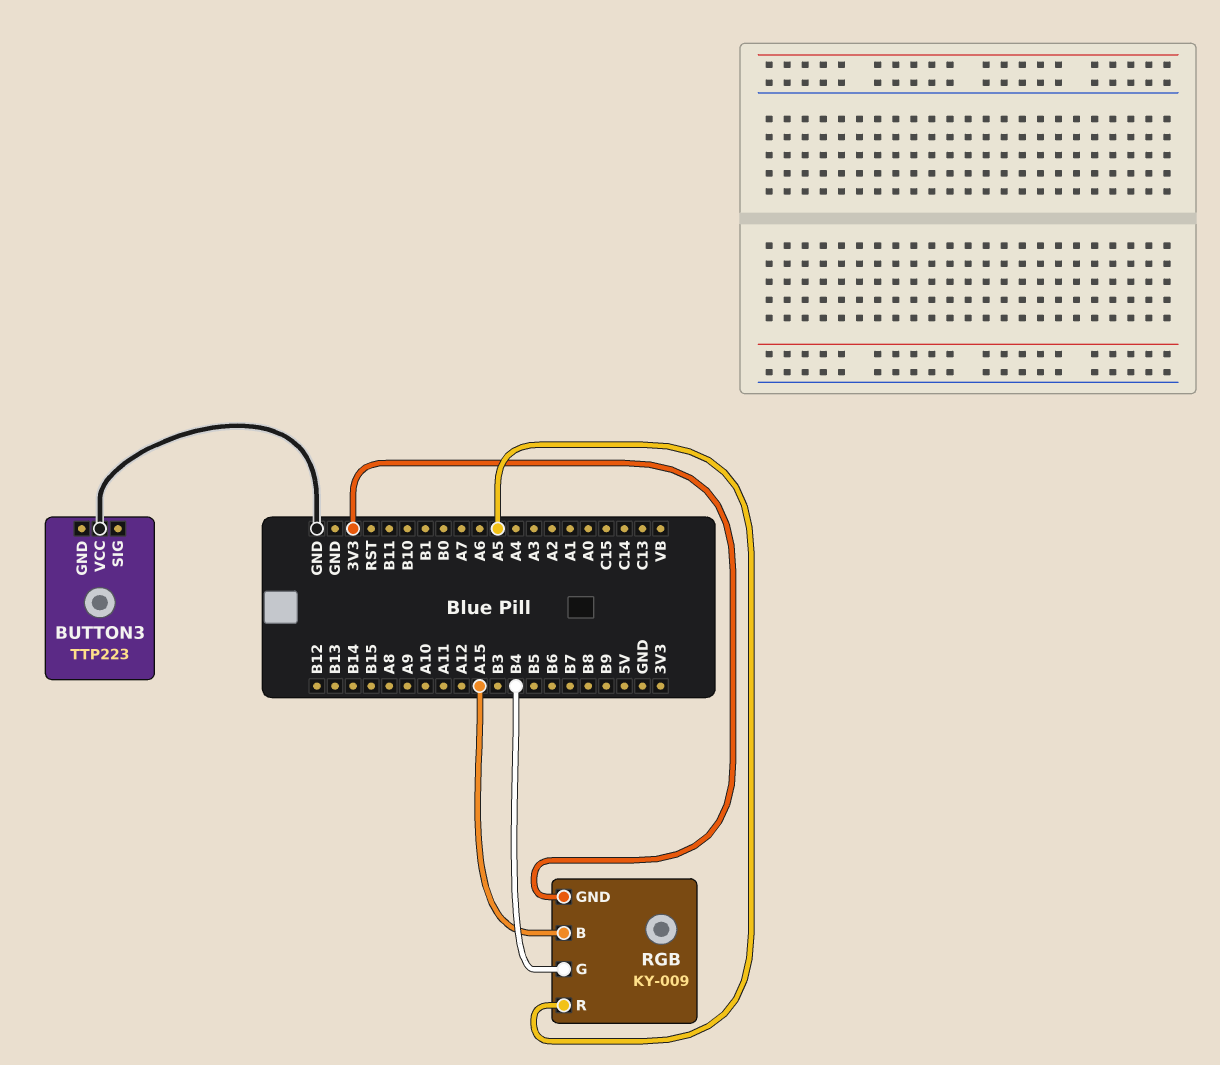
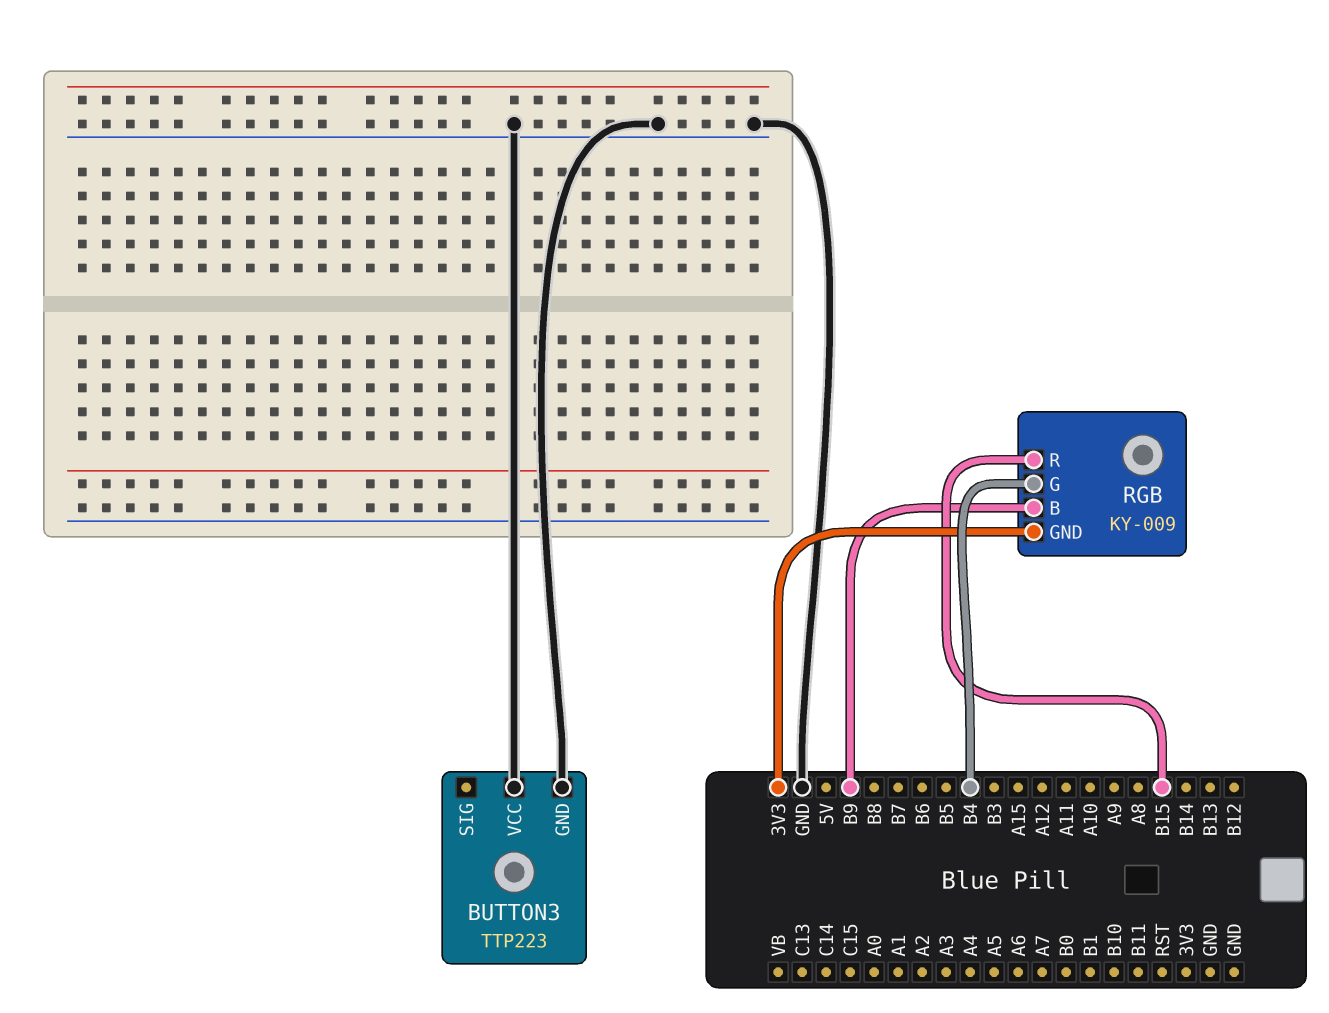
BUTTON3 pin GND: none -> GND
RGB pin B: A15 -> B9
RGB pin R: A5 -> B15

